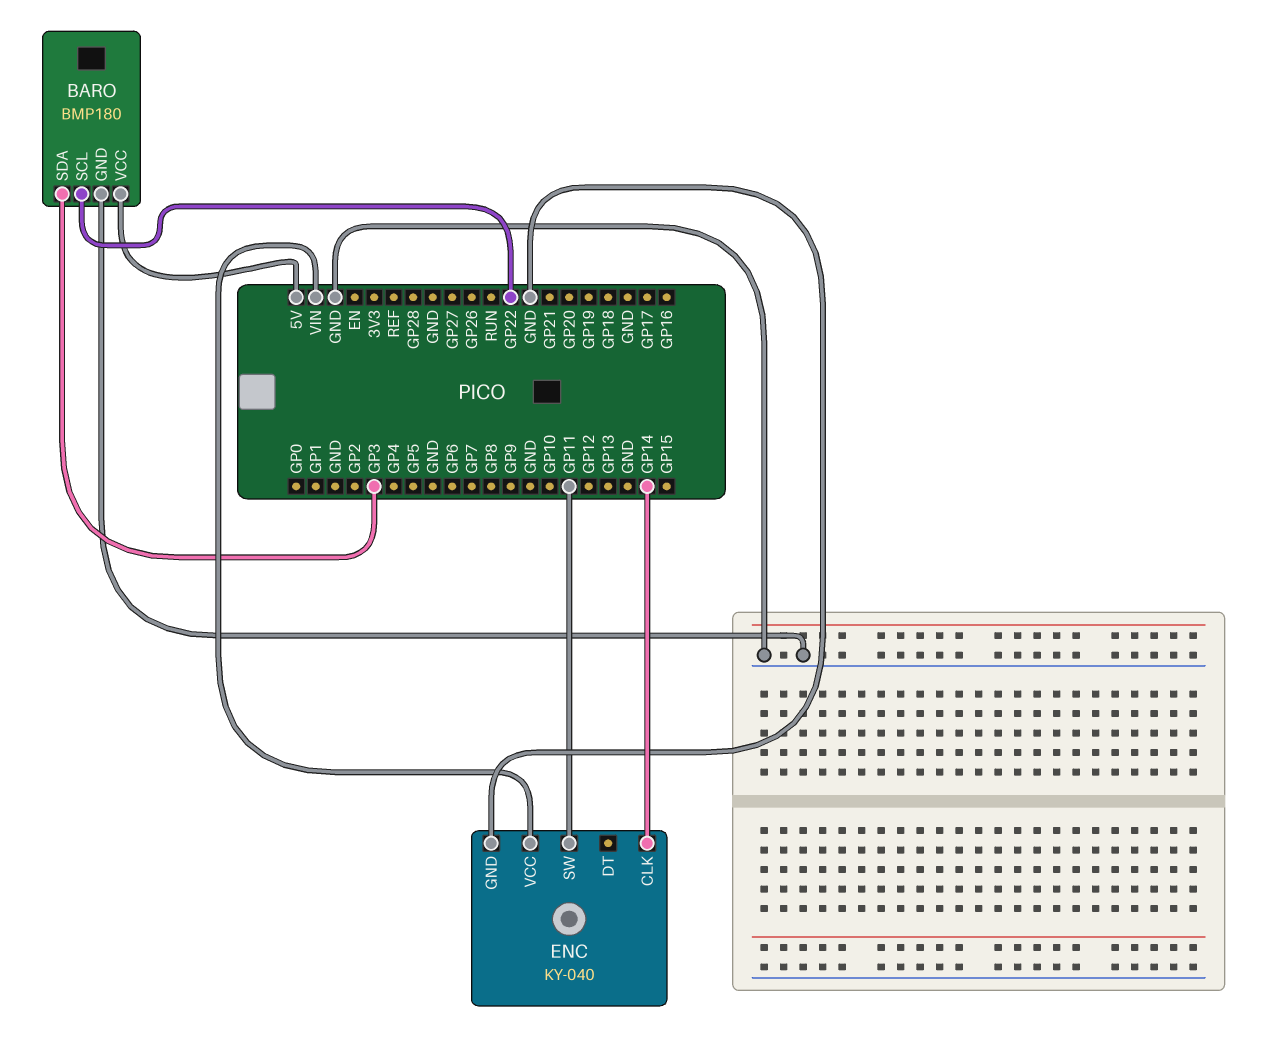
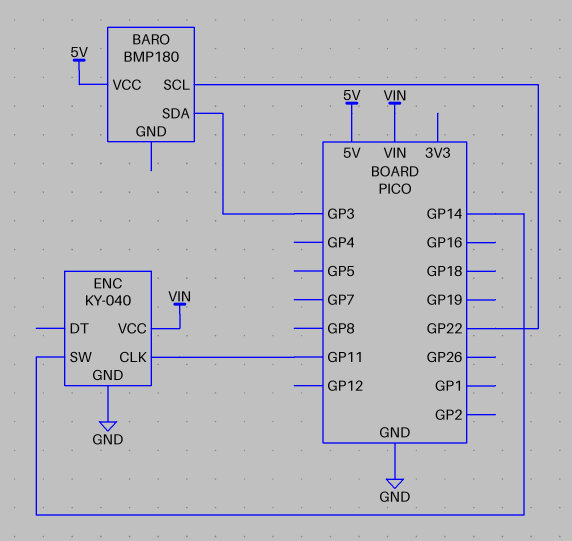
BARO pin GND: GND -> none
ENC pin CLK: GP14 -> GP11
ENC pin SW: GP11 -> GP14

